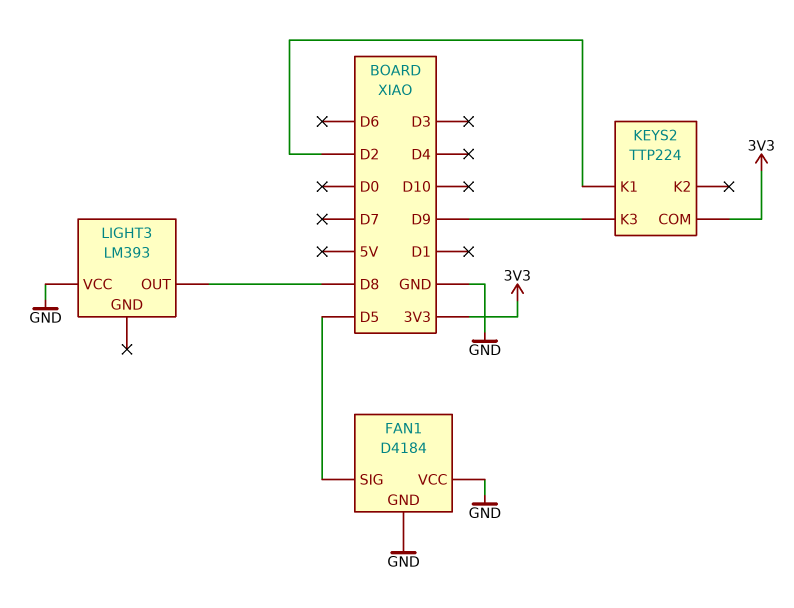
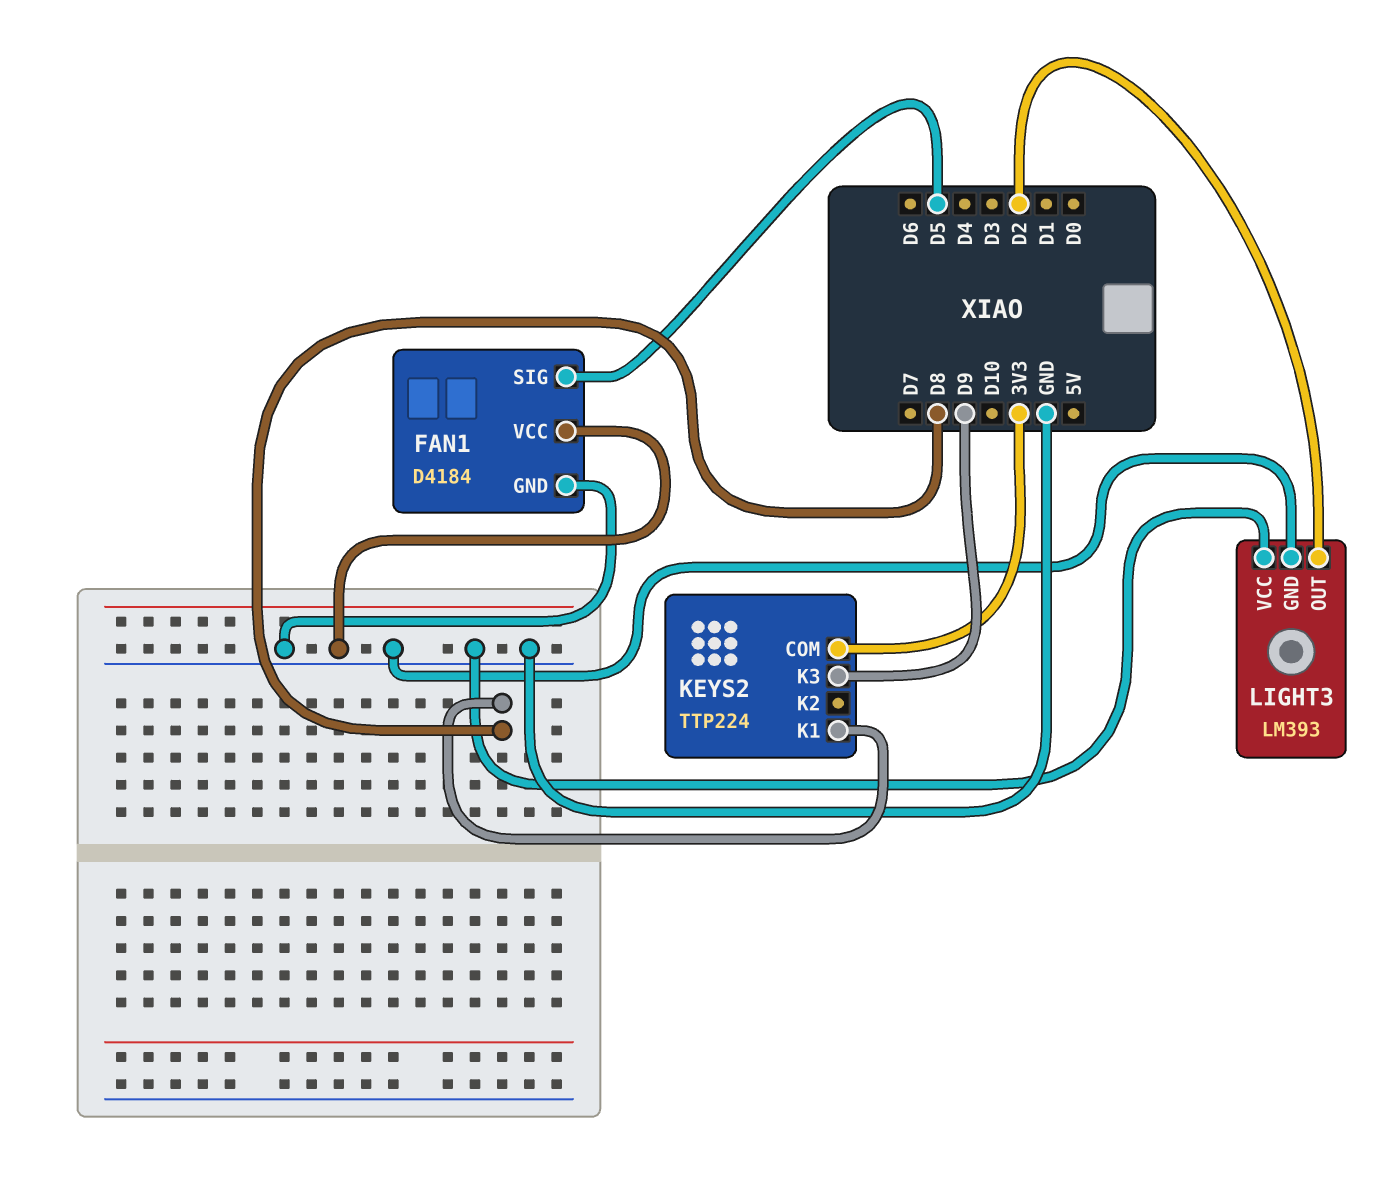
KEYS2 pin K1: D2 -> D8
LIGHT3 pin GND: none -> GND
LIGHT3 pin OUT: D8 -> D2

